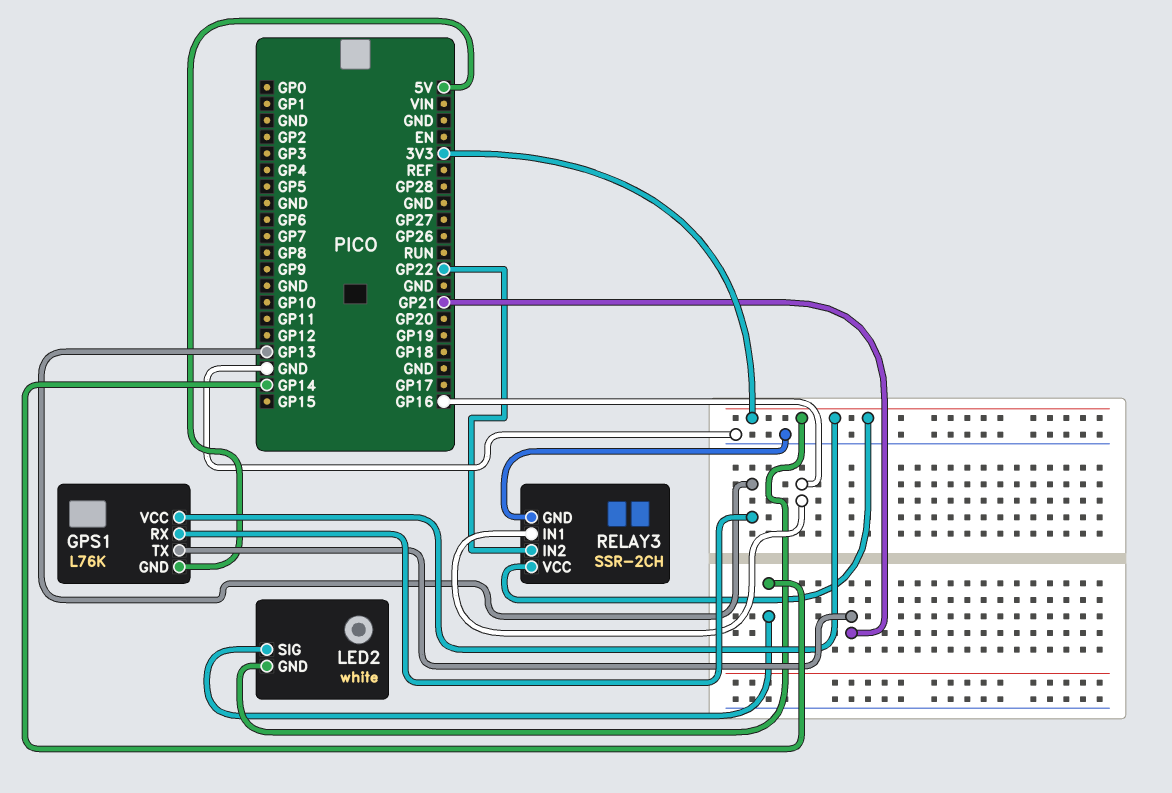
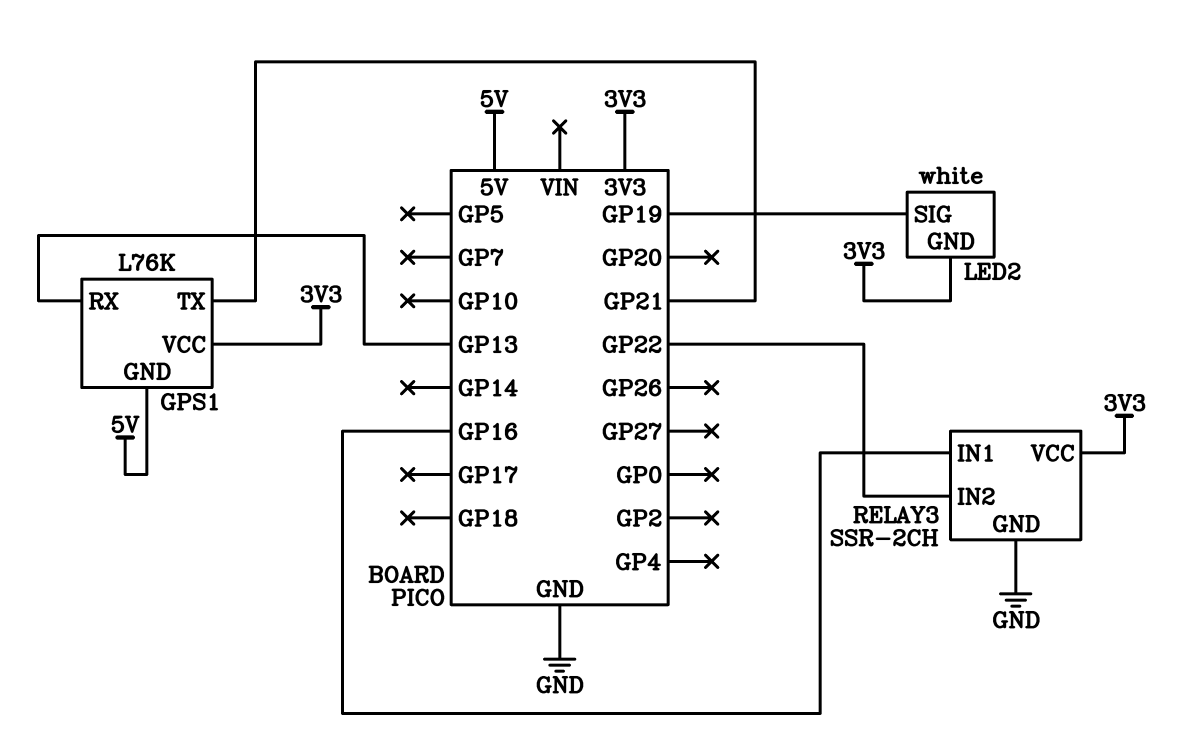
LED2 pin SIG: GP14 -> GP19

